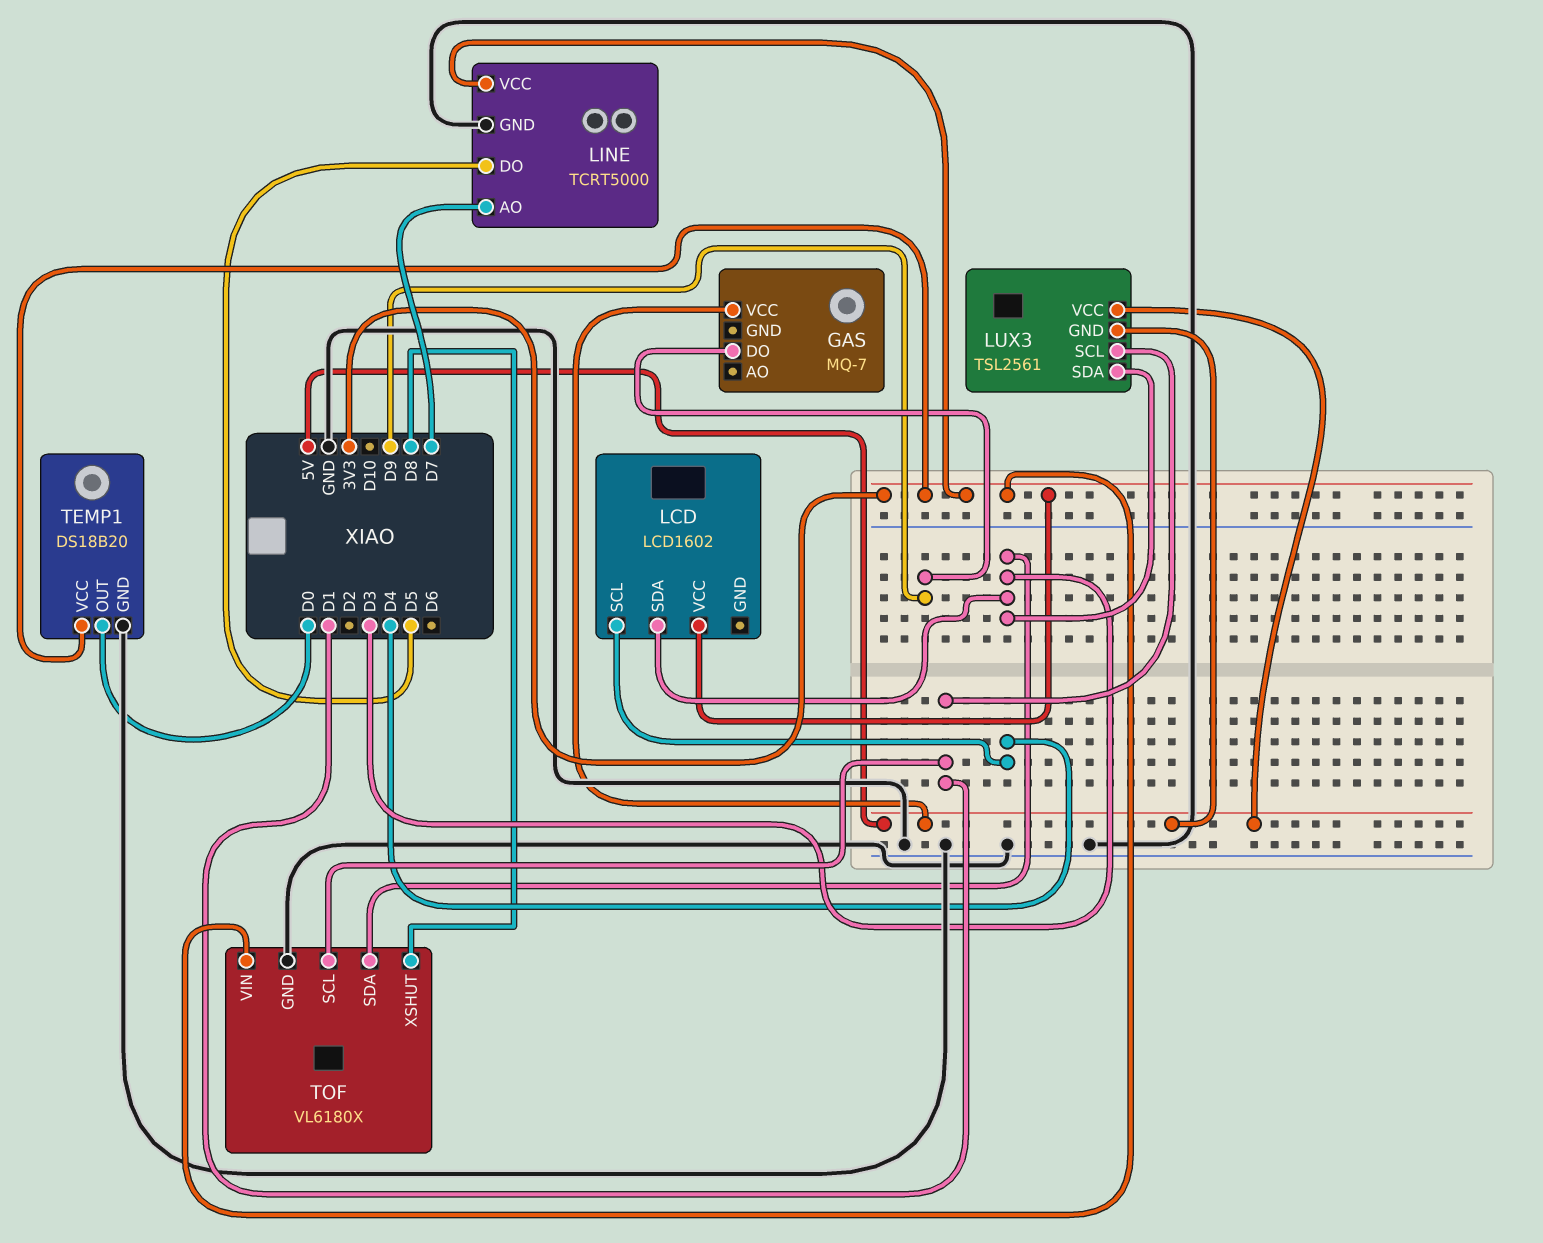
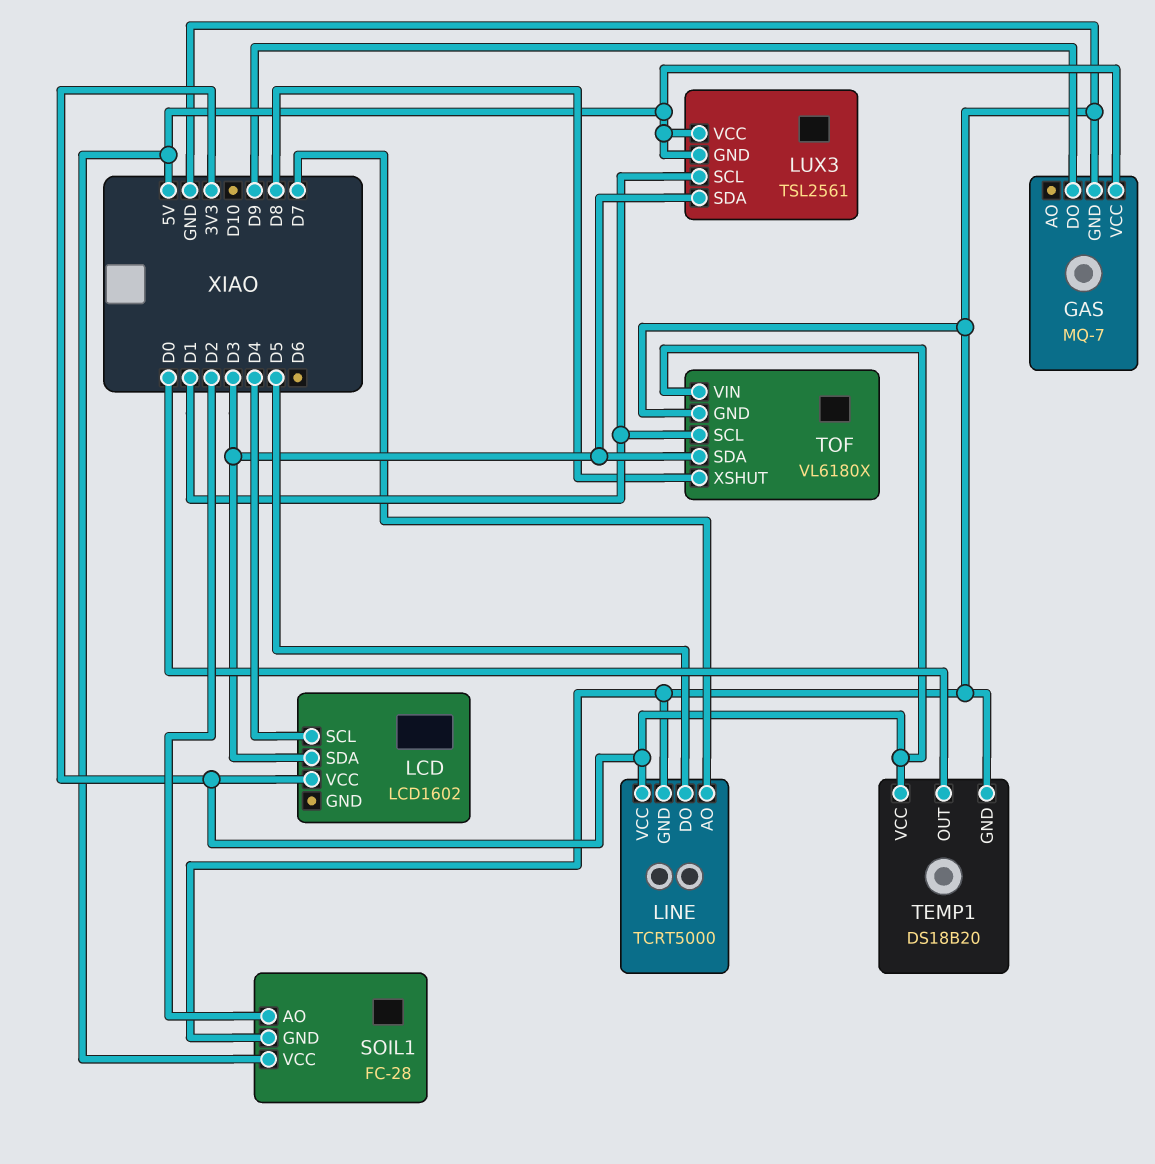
GAS pin GND: none -> GND
SOIL1: none -> FC-28
SOIL1 pin AO: none -> D2
SOIL1 pin GND: none -> GND
SOIL1 pin VCC: none -> 5V

